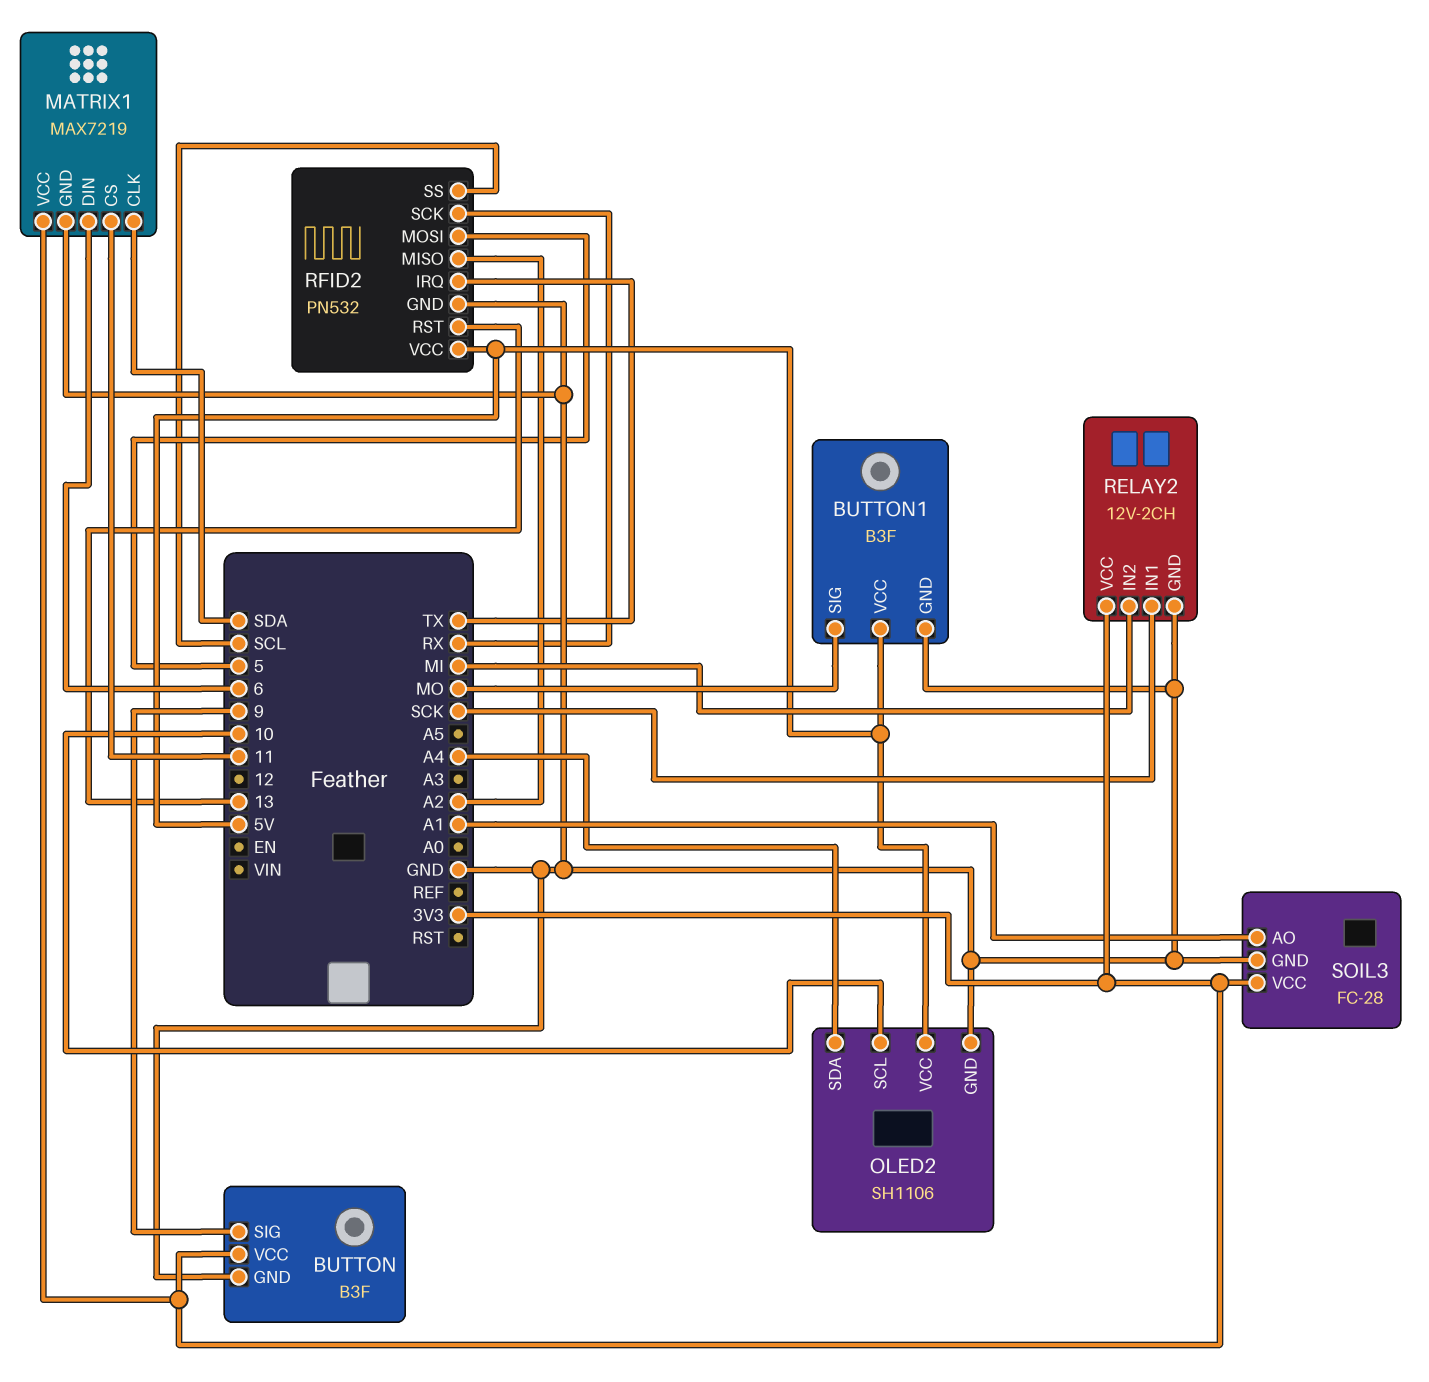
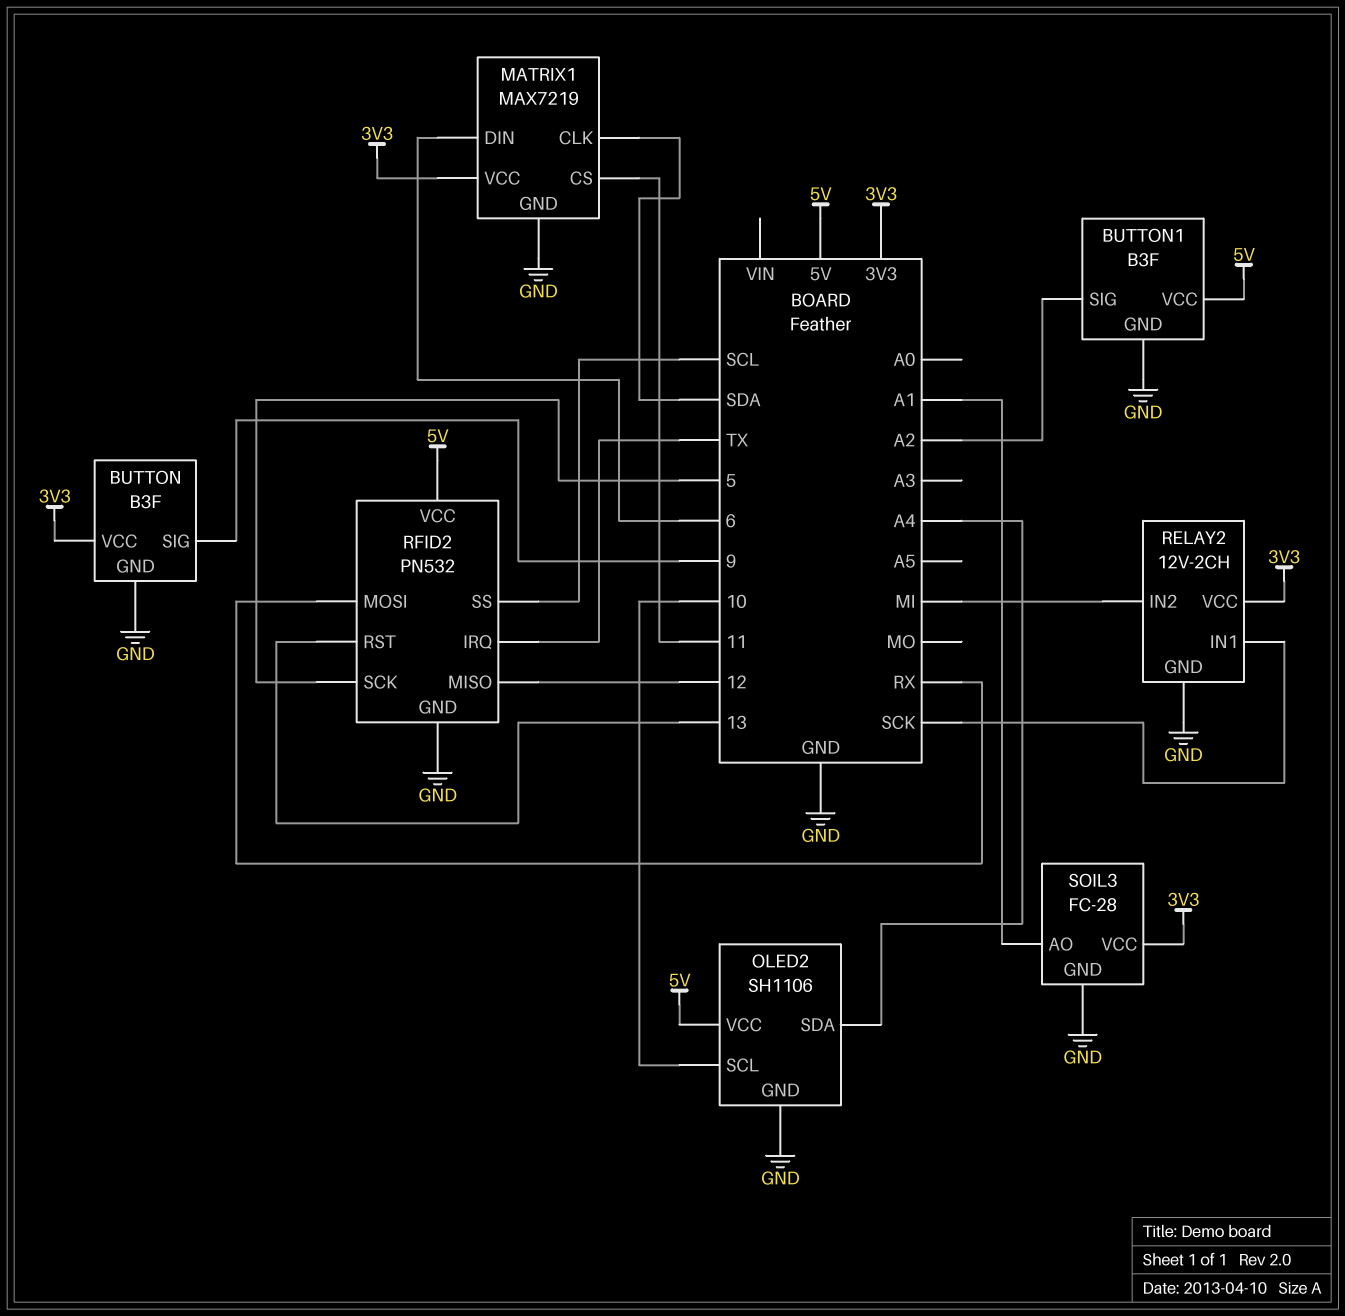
BUTTON1 pin SIG: MO -> A2
RFID2 pin MISO: A2 -> 12
RFID2 pin MOSI: 5 -> RX
RFID2 pin SCK: RX -> 5

